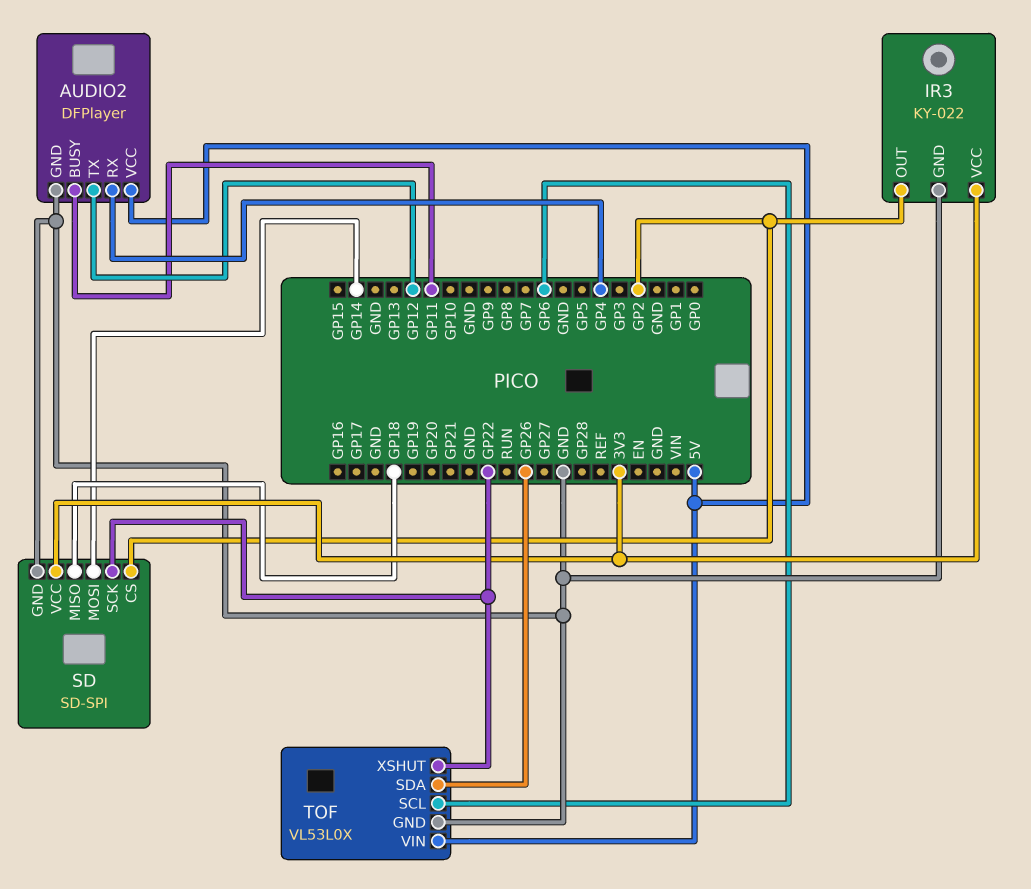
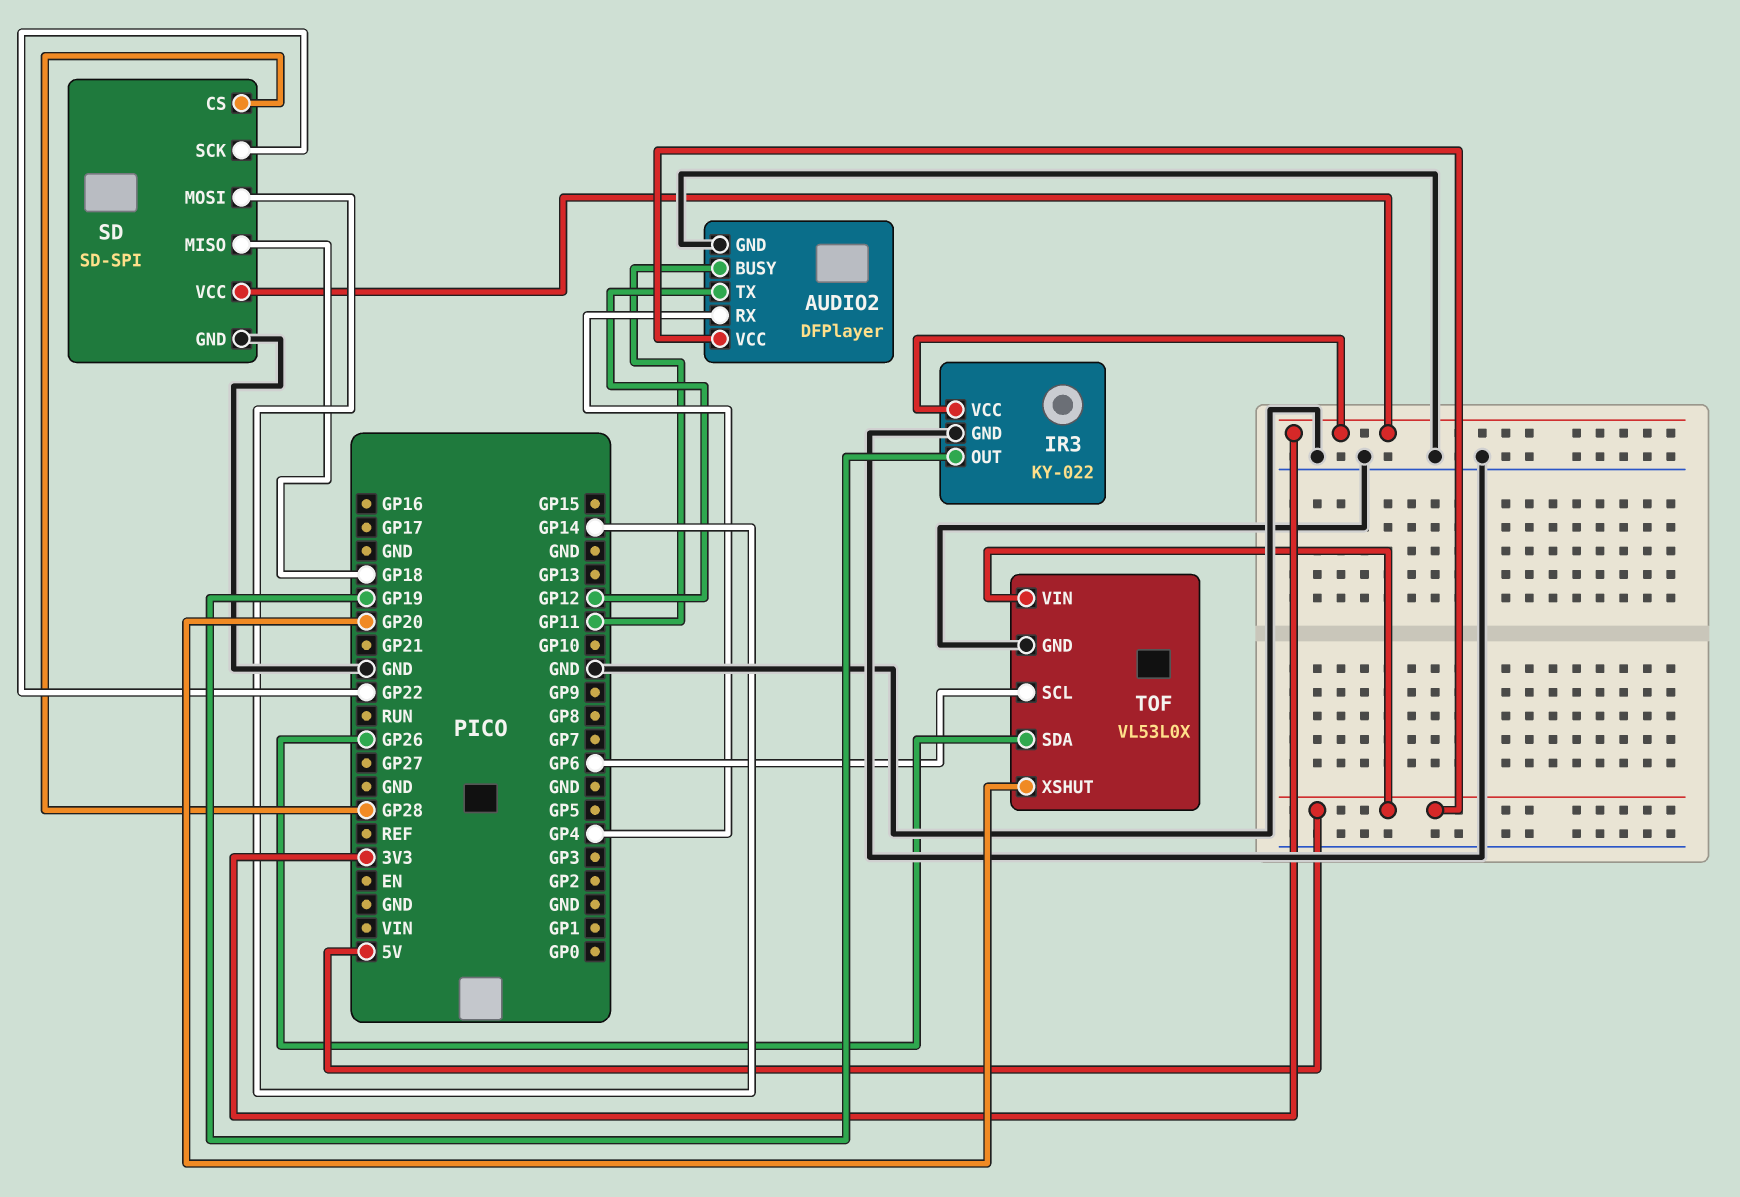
IR3 pin OUT: GP2 -> GP19
SD pin CS: GP2 -> GP28
TOF pin XSHUT: GP22 -> GP20

